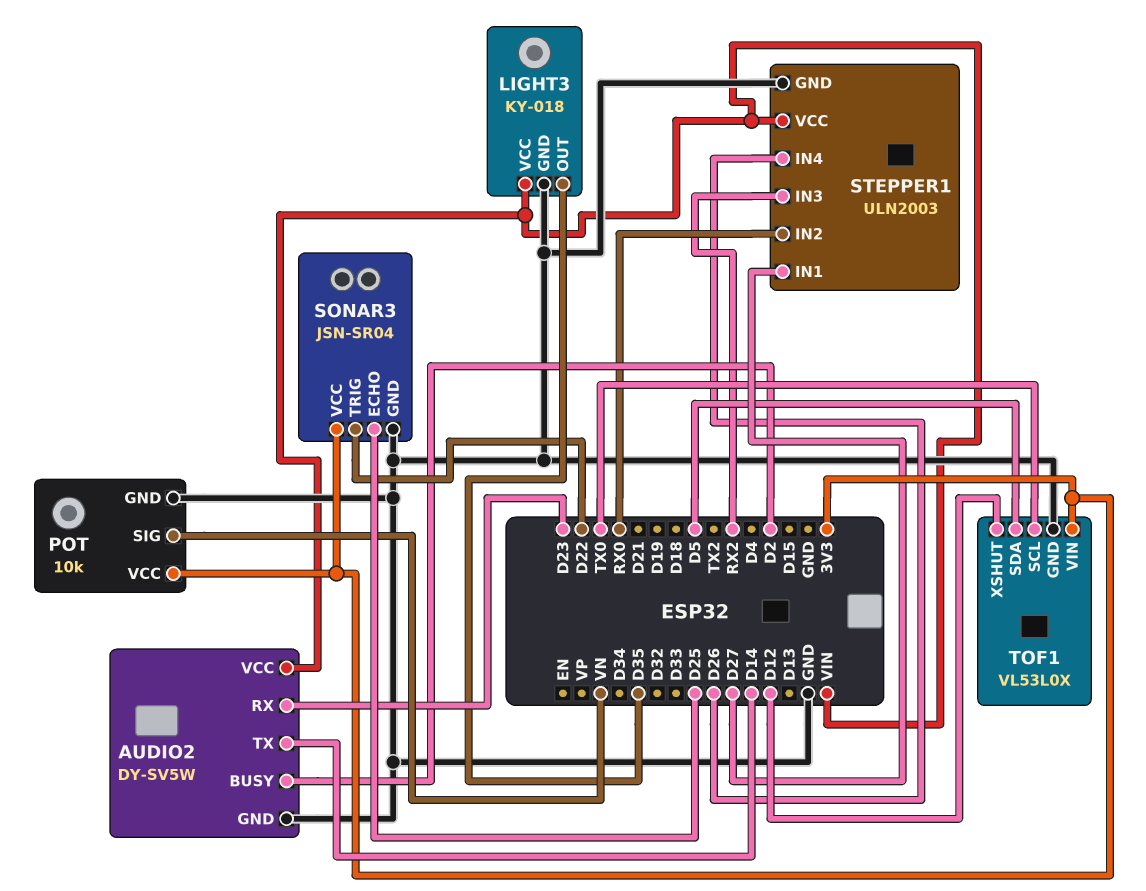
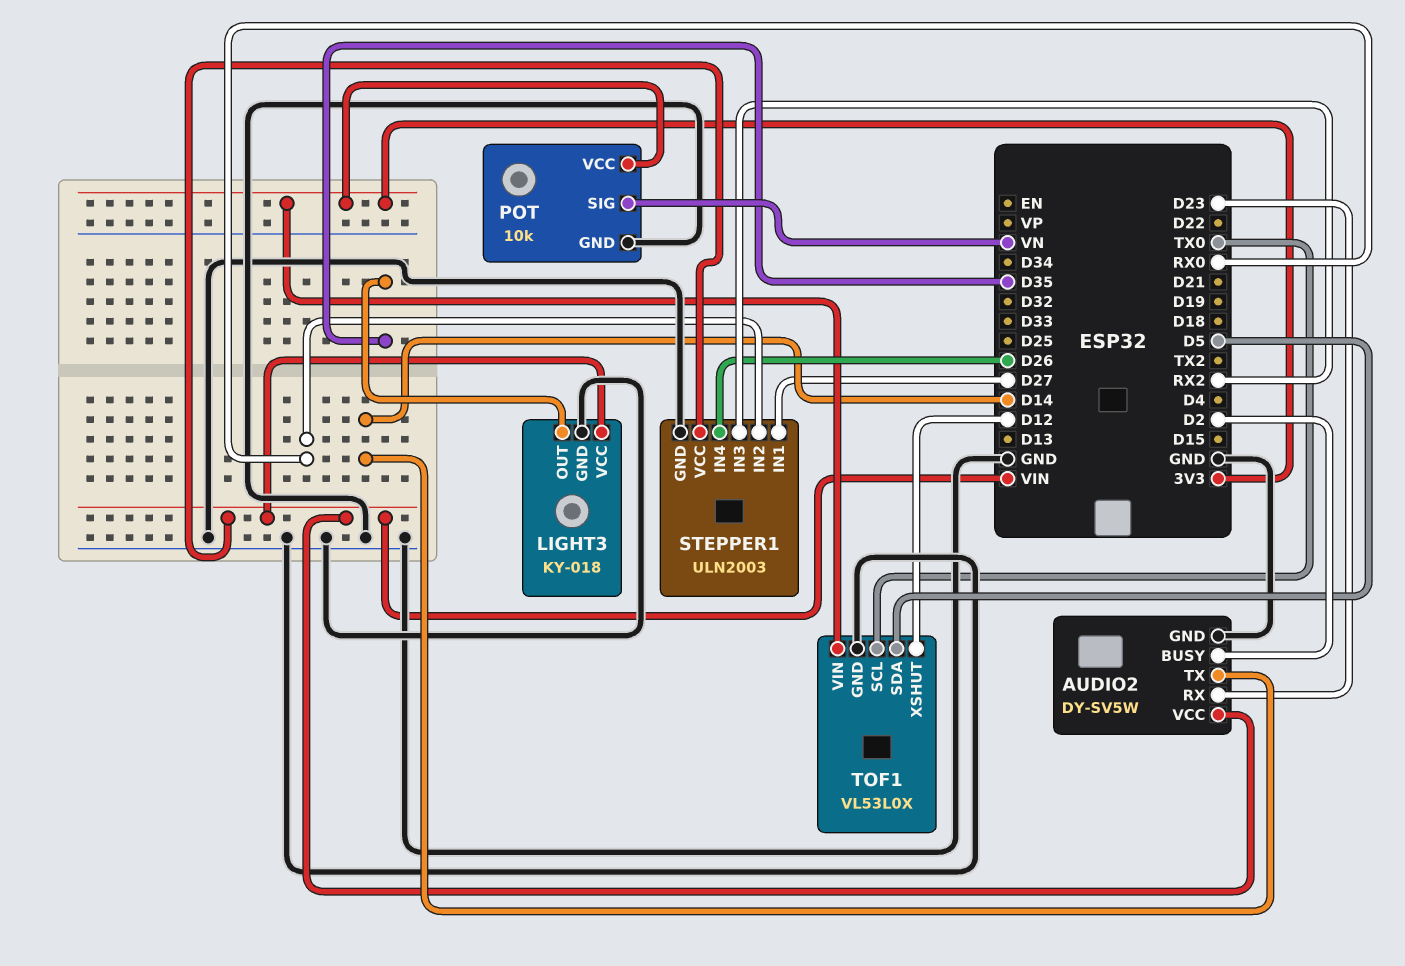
SONAR3: JSN-SR04 -> none
SONAR3 pin ECHO: D25 -> none
SONAR3 pin GND: GND -> none
SONAR3 pin TRIG: D22 -> none
SONAR3 pin VCC: 3V3 -> none

